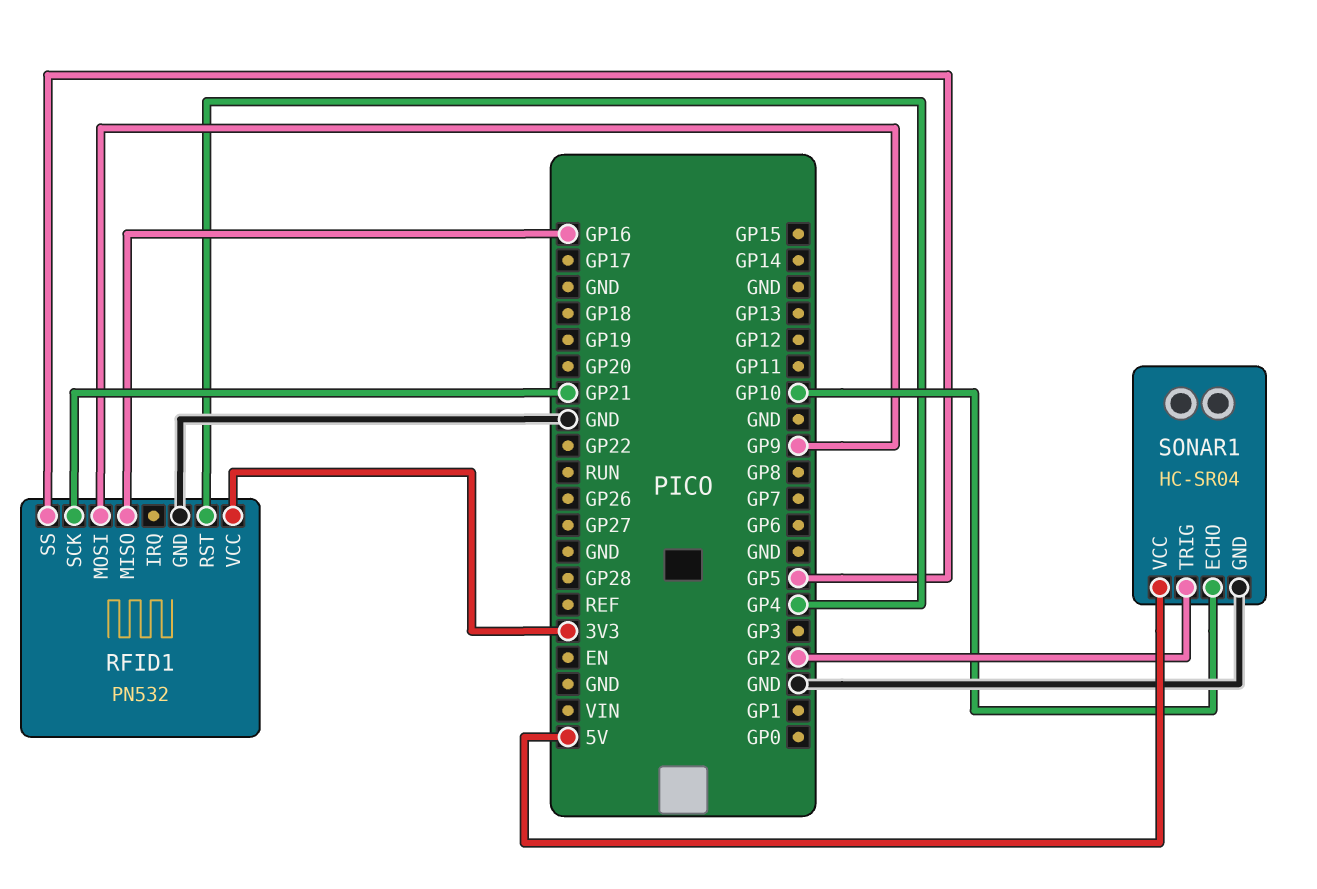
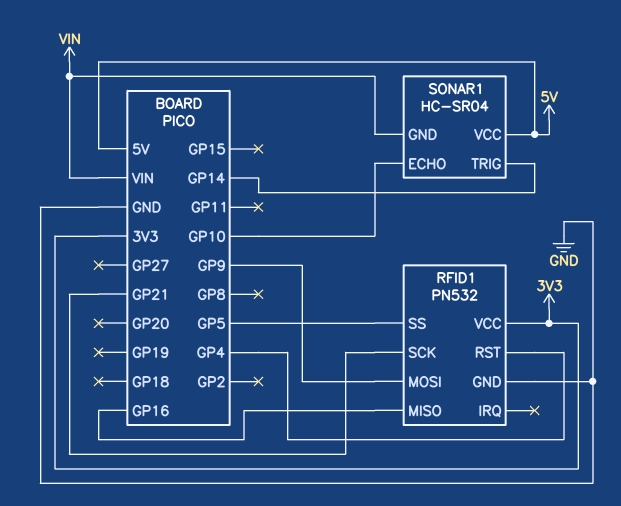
SONAR1 pin GND: GND -> VIN
SONAR1 pin TRIG: GP2 -> GP14

